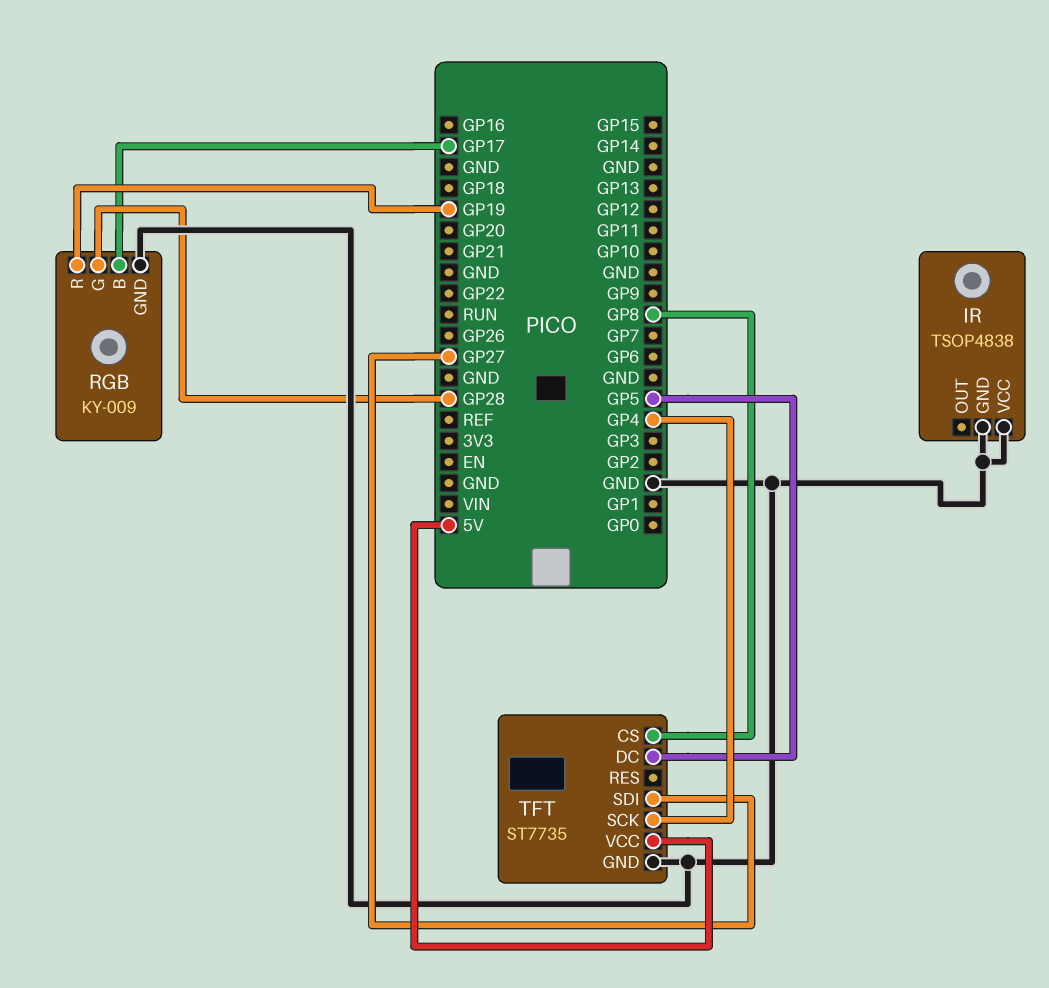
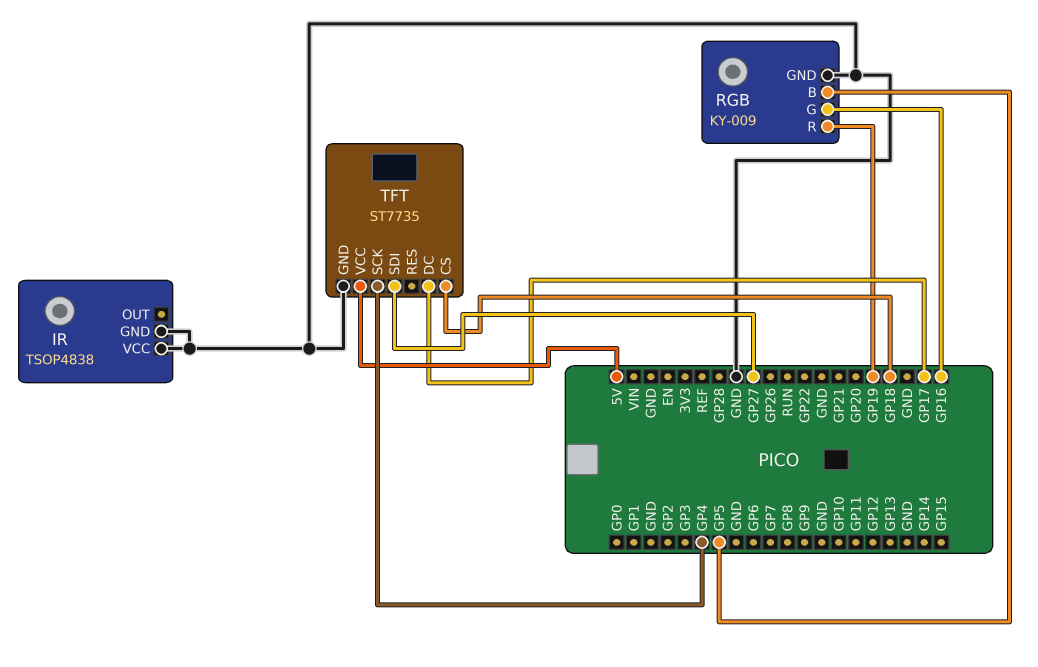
RGB pin B: GP17 -> GP5
RGB pin G: GP28 -> GP16
TFT pin CS: GP8 -> GP18
TFT pin DC: GP5 -> GP17

